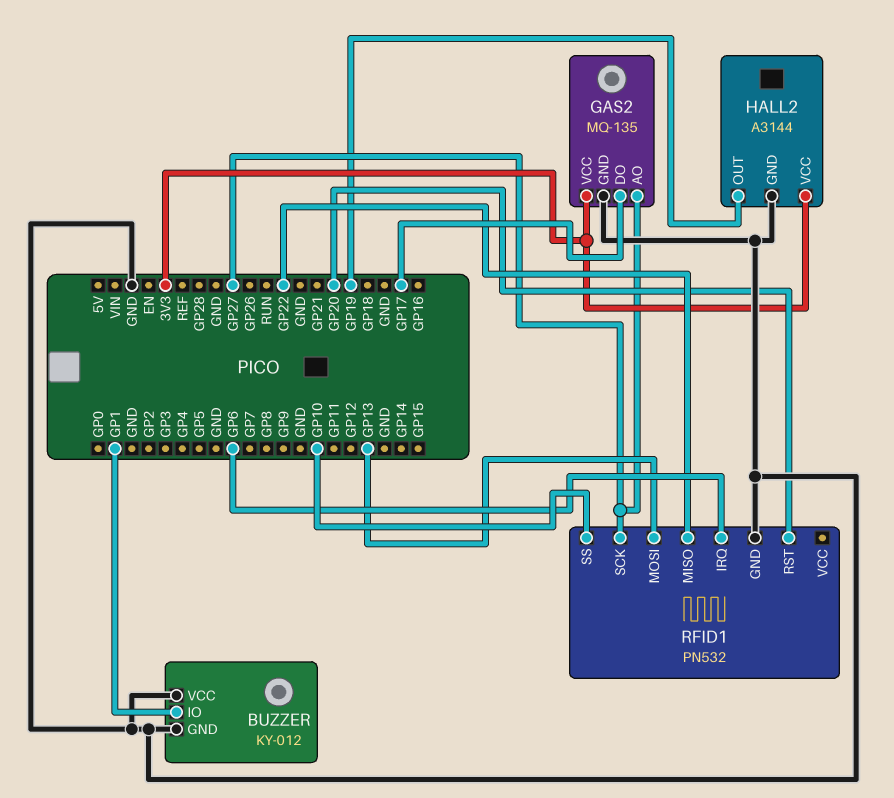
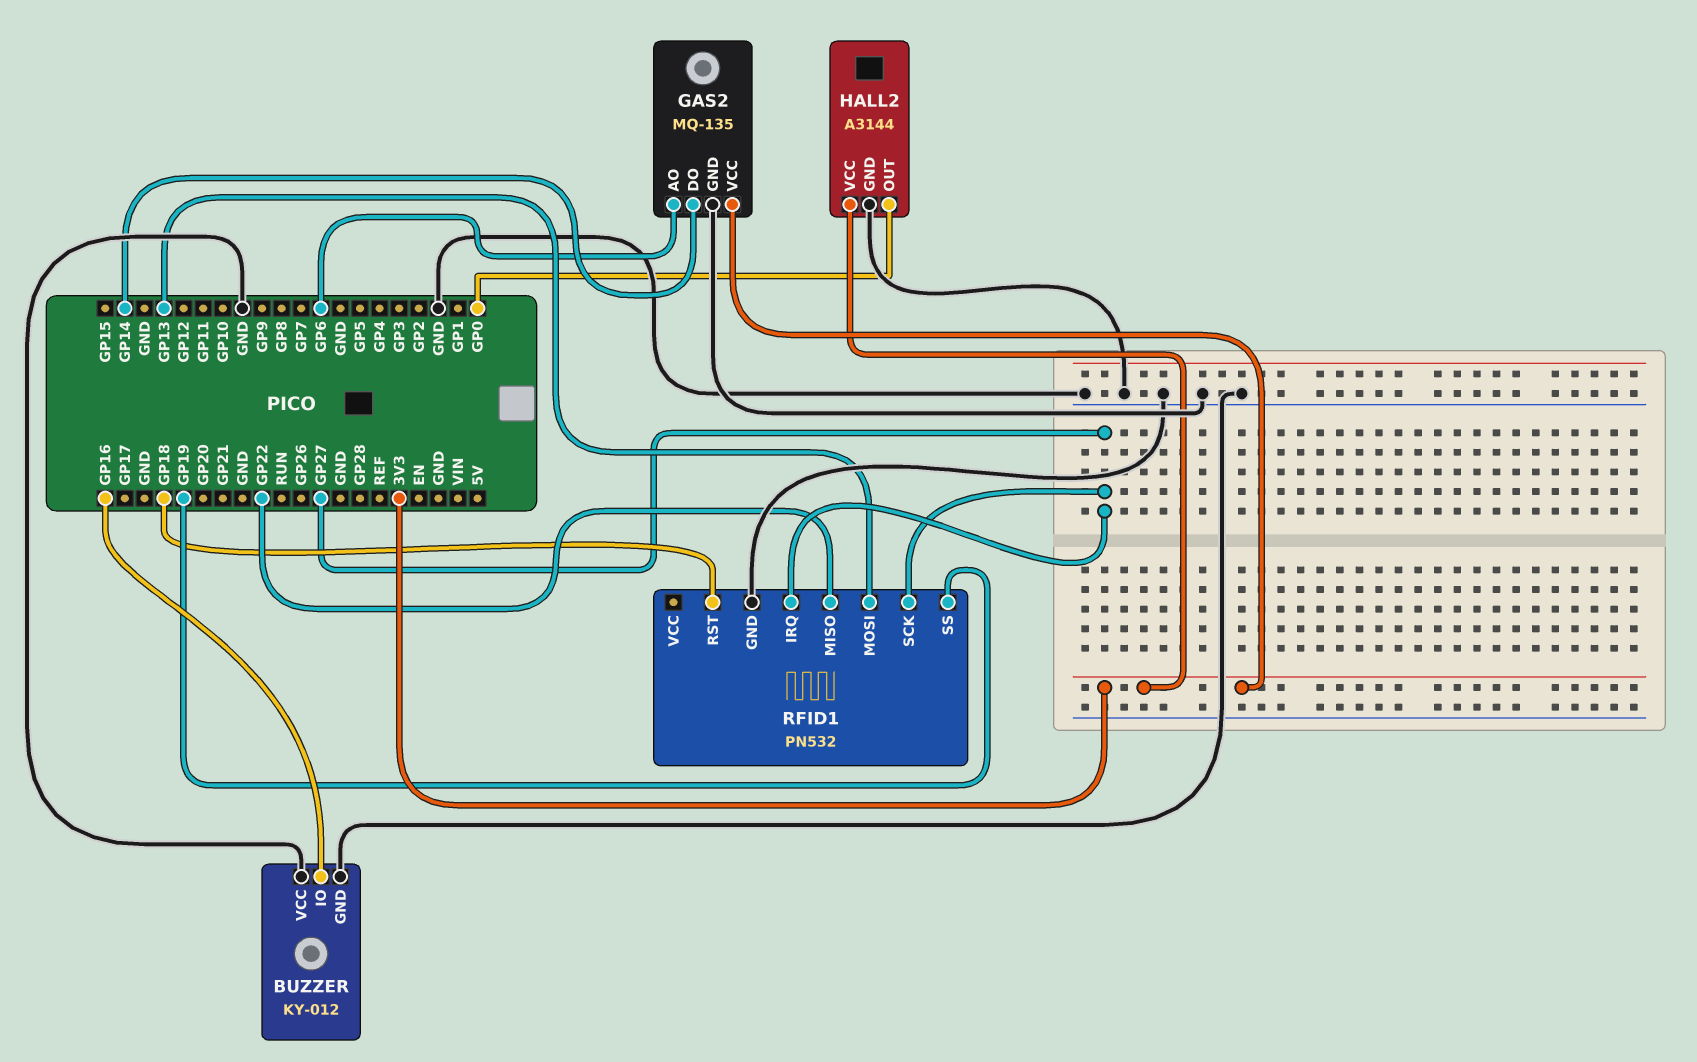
BUZZER pin IO: GP1 -> GP16
GAS2 pin AO: GP27 -> GP6
GAS2 pin DO: GP17 -> GP14
HALL2 pin OUT: GP19 -> GP0
RFID1 pin IRQ: GP6 -> GP27
RFID1 pin RST: GP20 -> GP18
RFID1 pin SS: GP10 -> GP19

